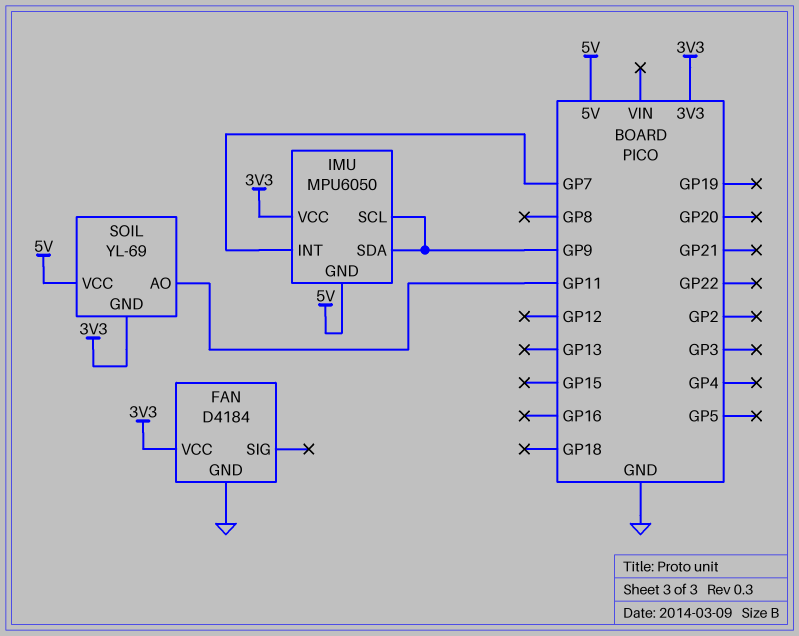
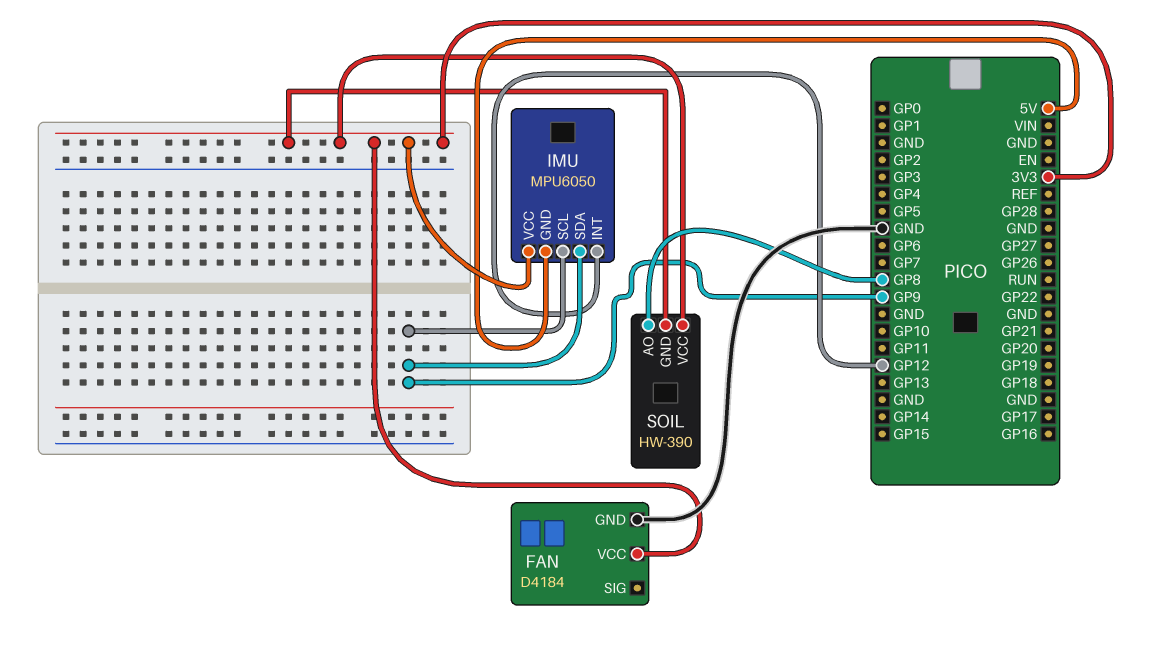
IMU pin INT: GP7 -> GP12
SOIL: YL-69 -> HW-390
SOIL pin AO: GP11 -> GP8
SOIL pin VCC: 5V -> 3V3

